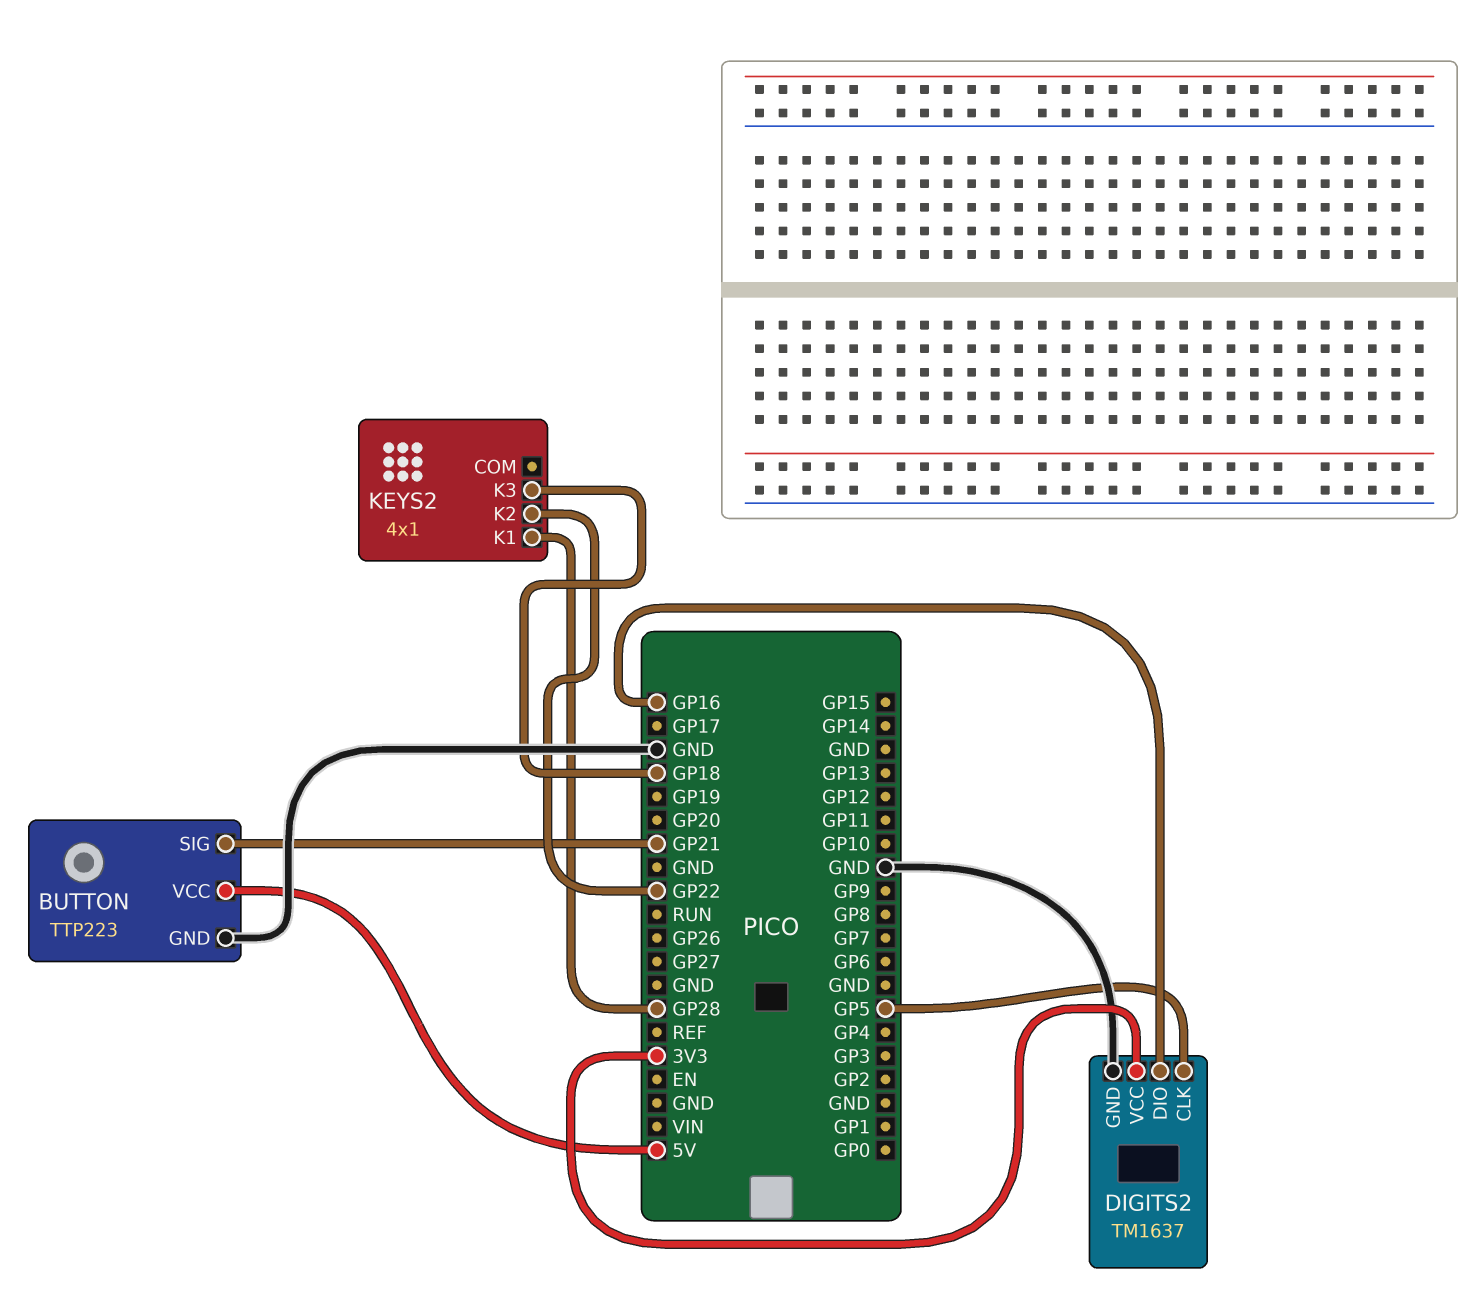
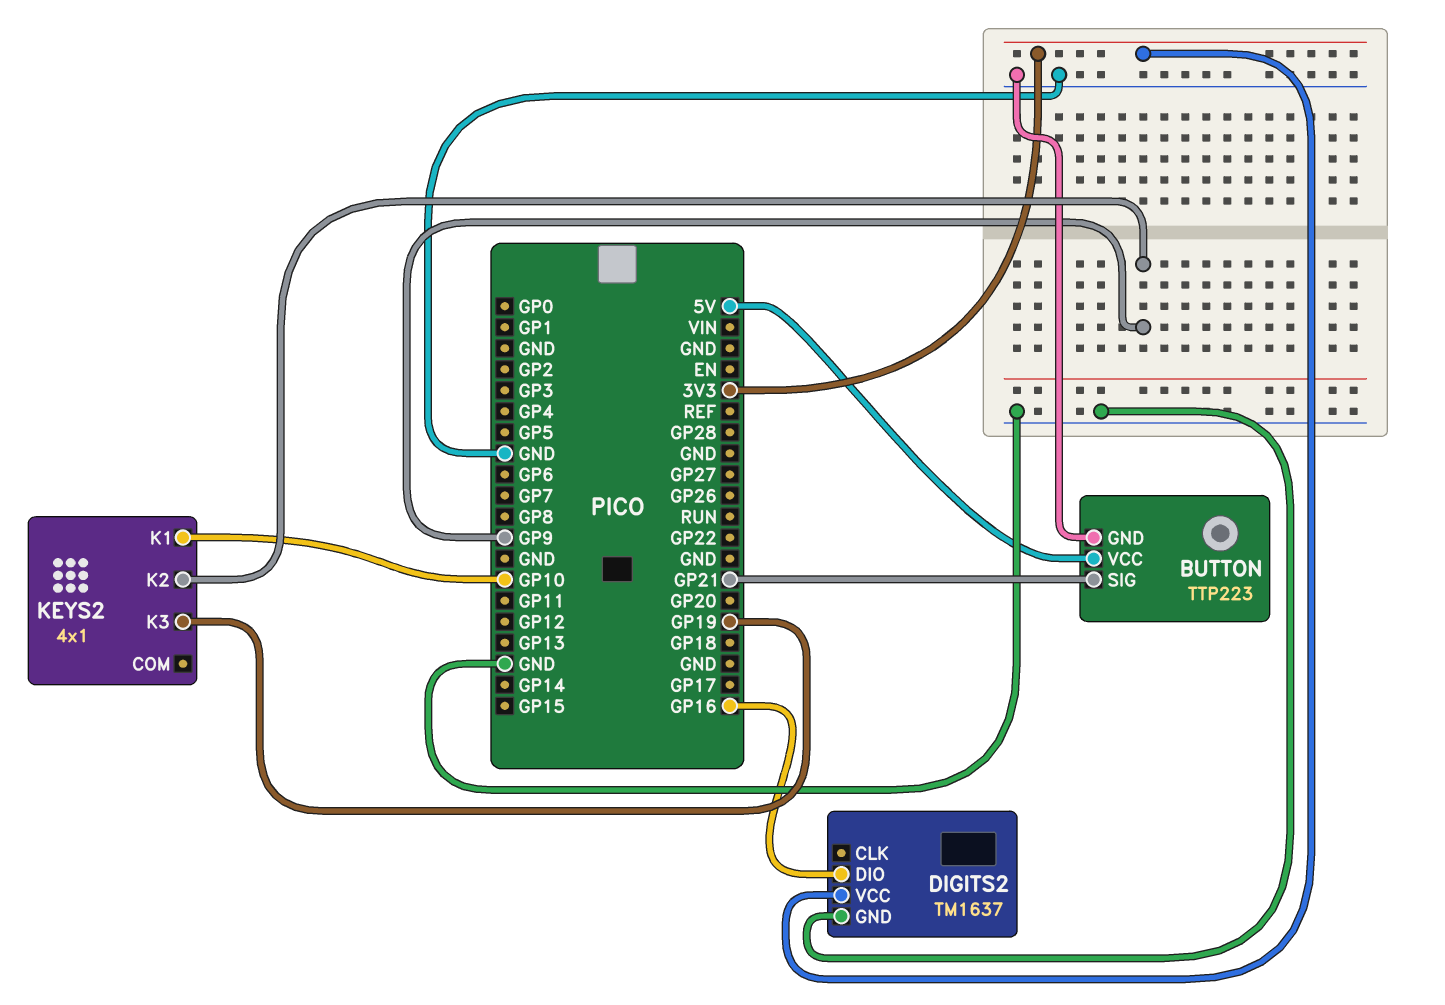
DIGITS2 pin CLK: GP5 -> none
KEYS2 pin K1: GP28 -> GP10
KEYS2 pin K2: GP22 -> GP9
KEYS2 pin K3: GP18 -> GP19

